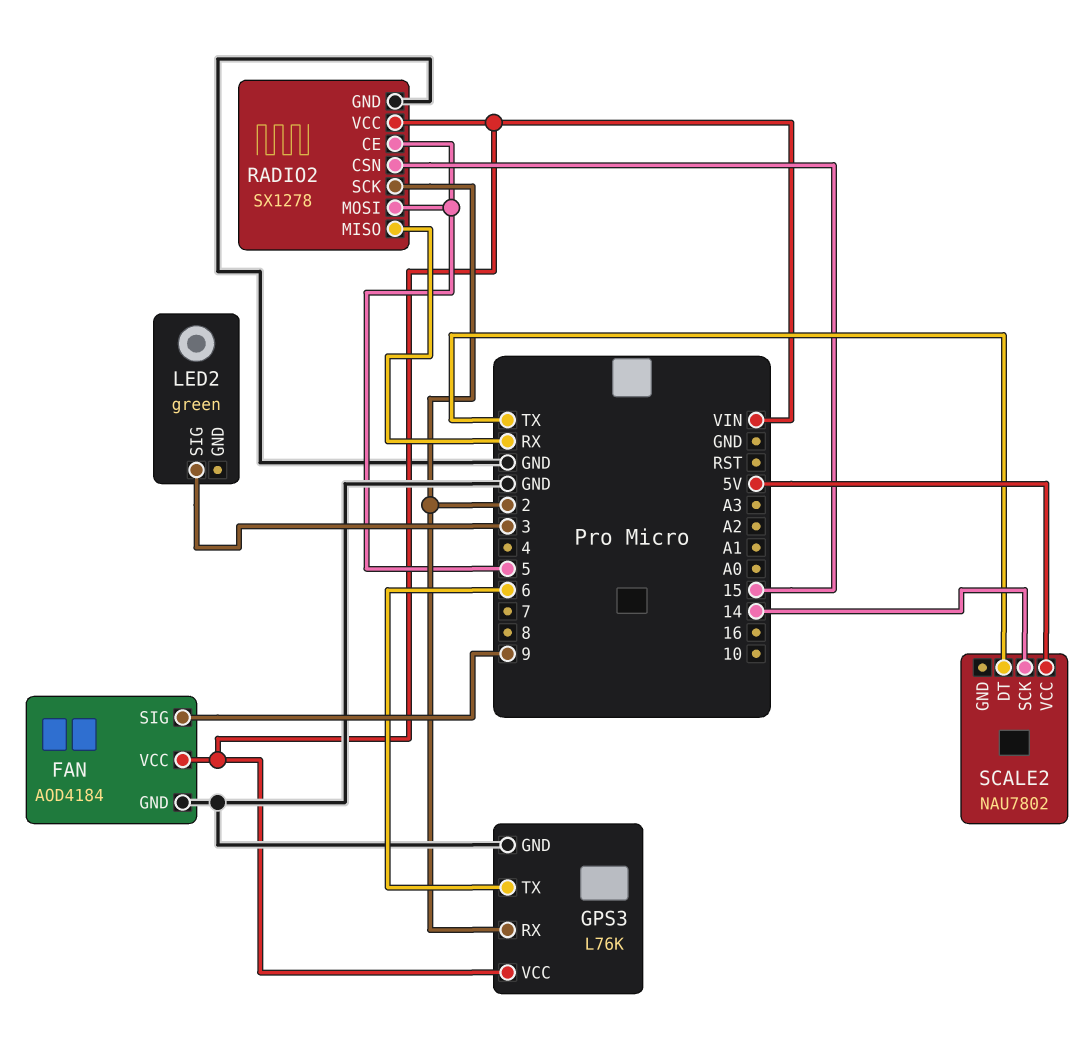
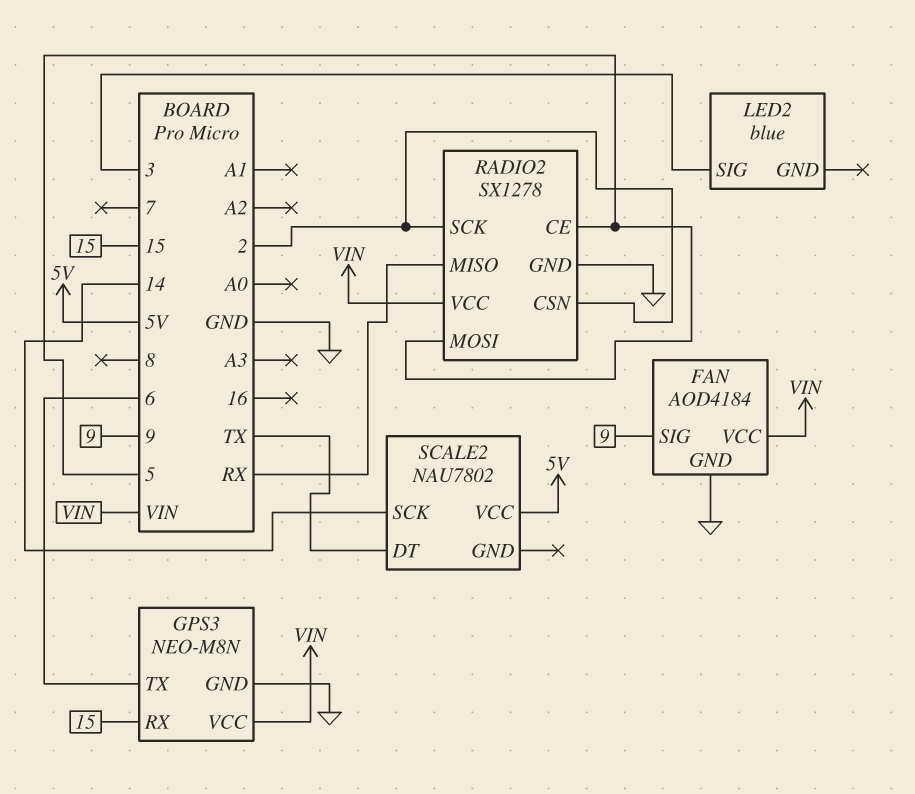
GPS3: L76K -> NEO-M8N
GPS3 pin RX: 2 -> 15
LED2: green -> blue
RADIO2 pin CSN: 15 -> 2

